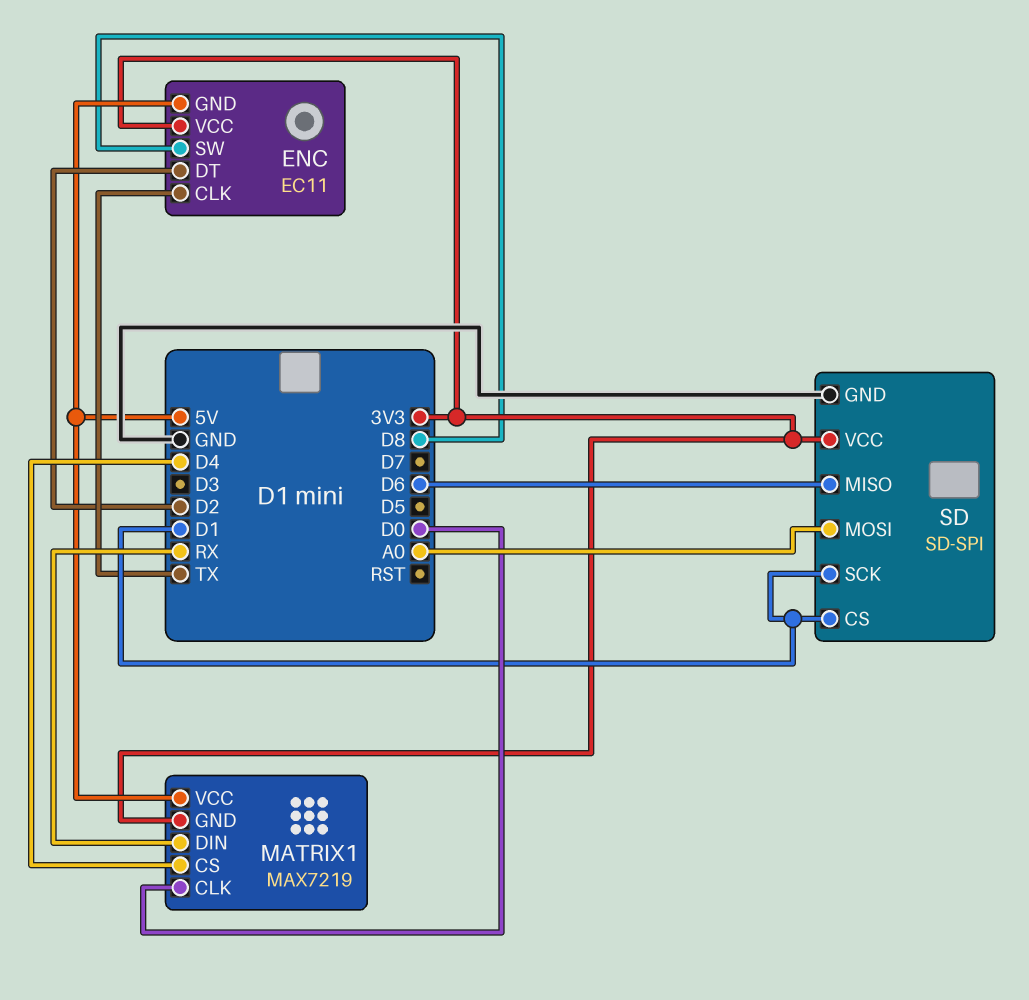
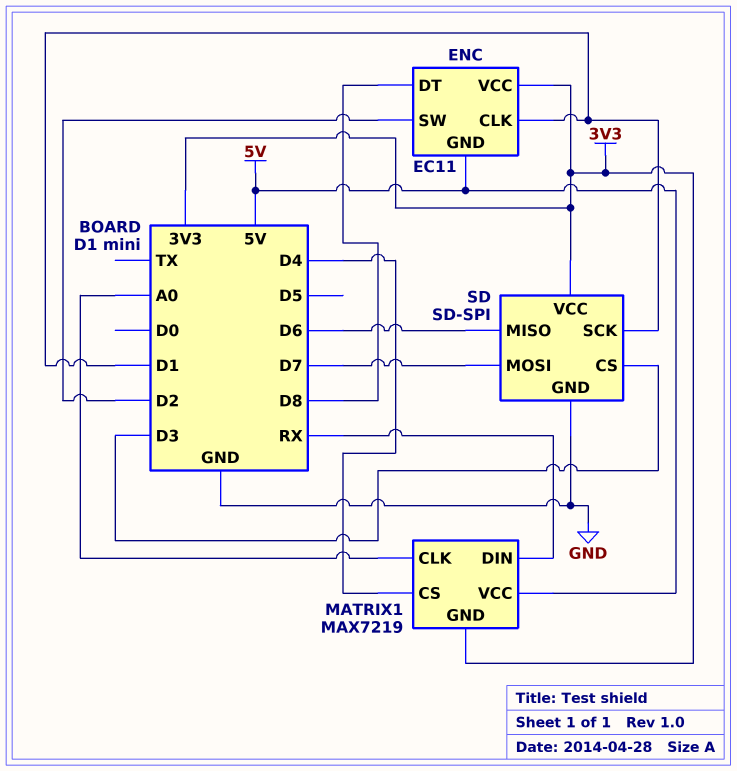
ENC pin CLK: TX -> D1
ENC pin DT: D2 -> D8
ENC pin SW: D8 -> D2
MATRIX1 pin CLK: D0 -> A0
SD pin CS: D1 -> D3
SD pin MOSI: A0 -> D7

